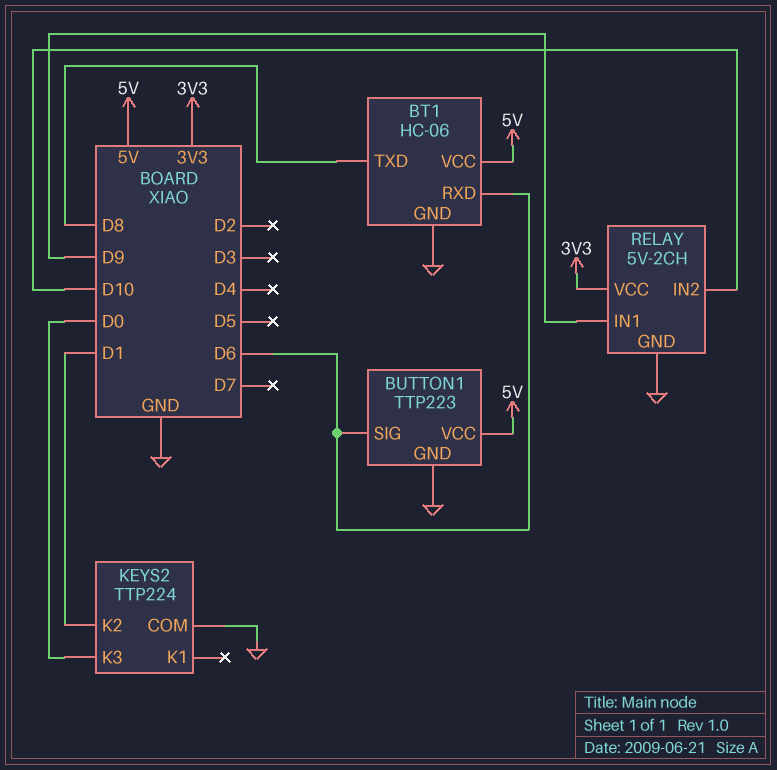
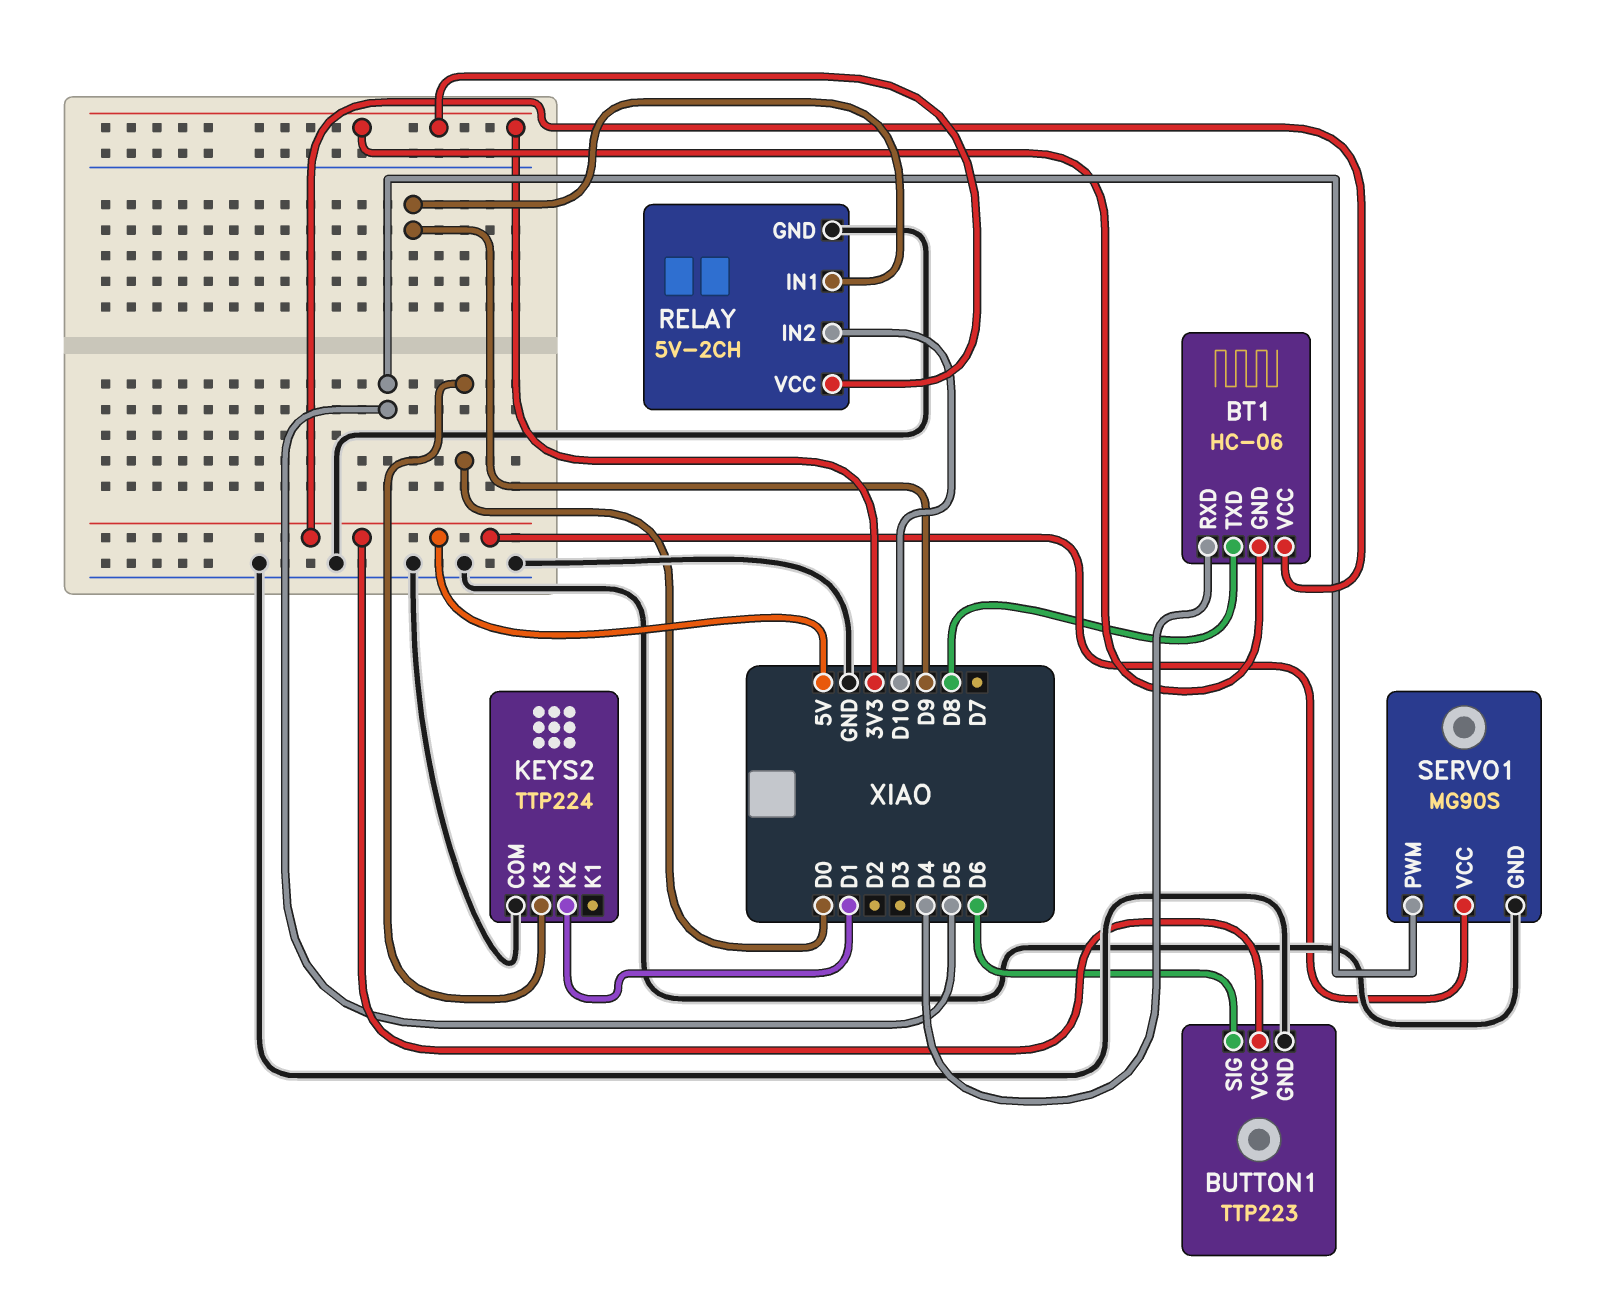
BT1 pin GND: GND -> 3V3
BT1 pin RXD: D6 -> D4
SERVO1: none -> MG90S
SERVO1 pin GND: none -> GND
SERVO1 pin PWM: none -> D5
SERVO1 pin VCC: none -> 5V

